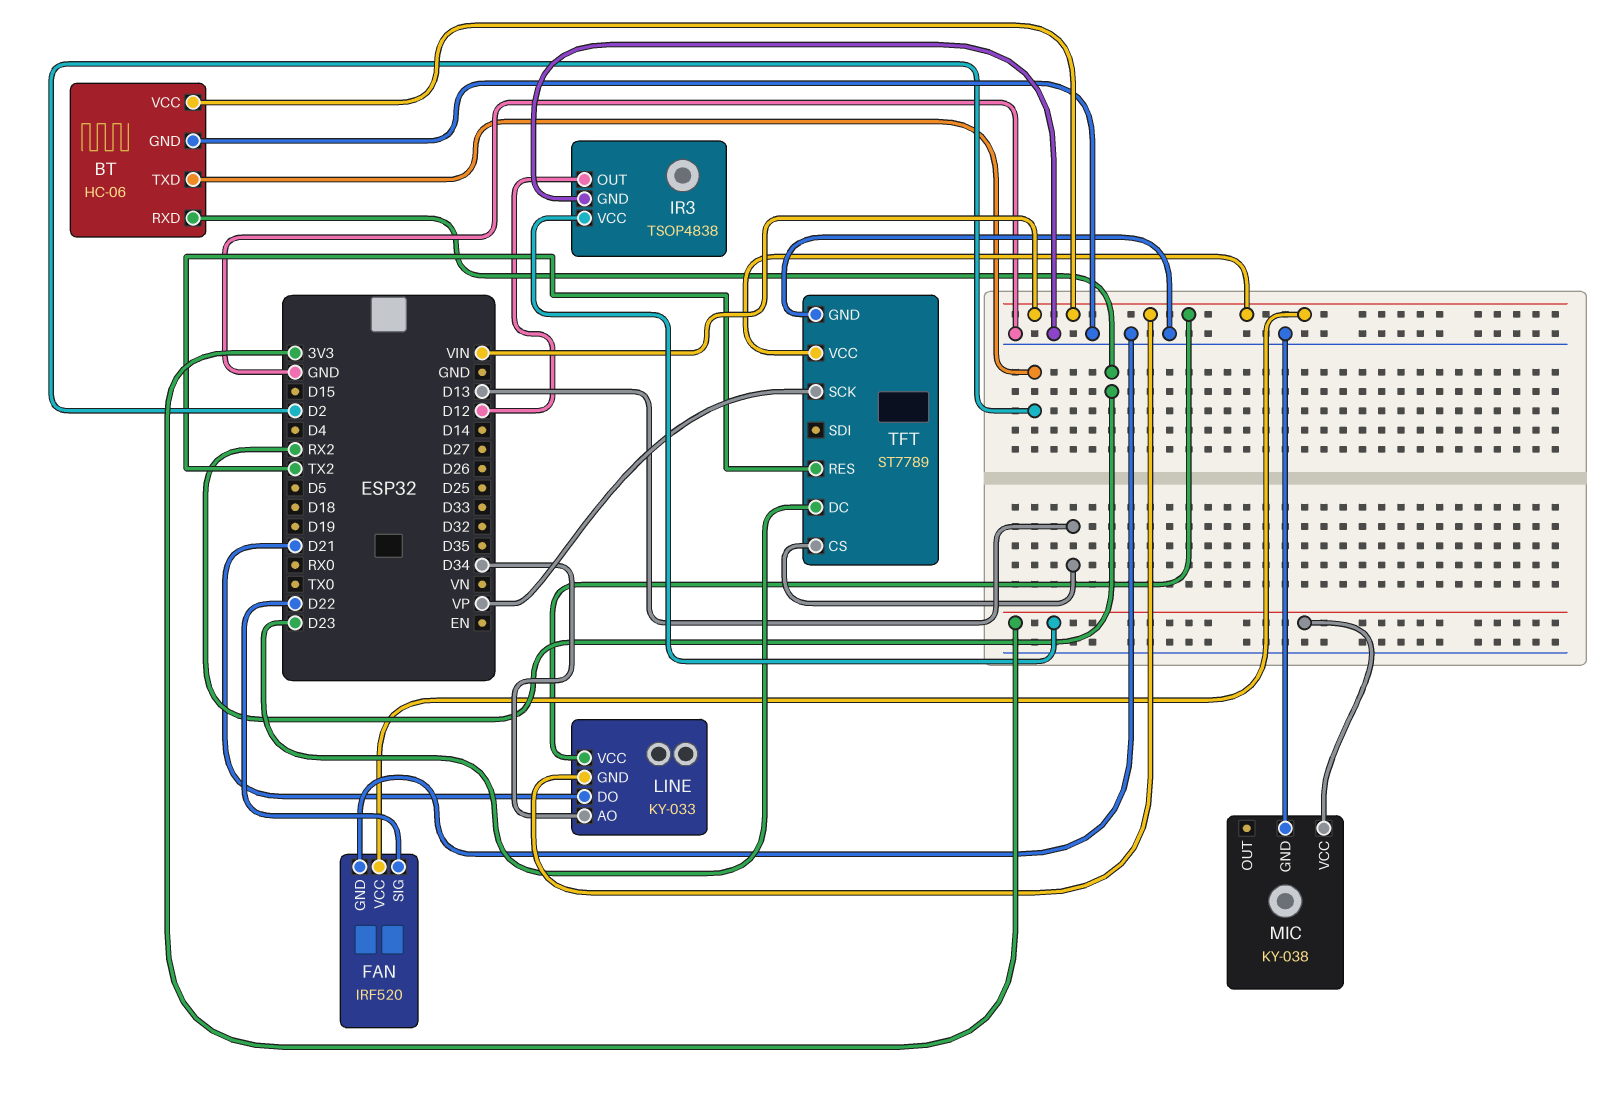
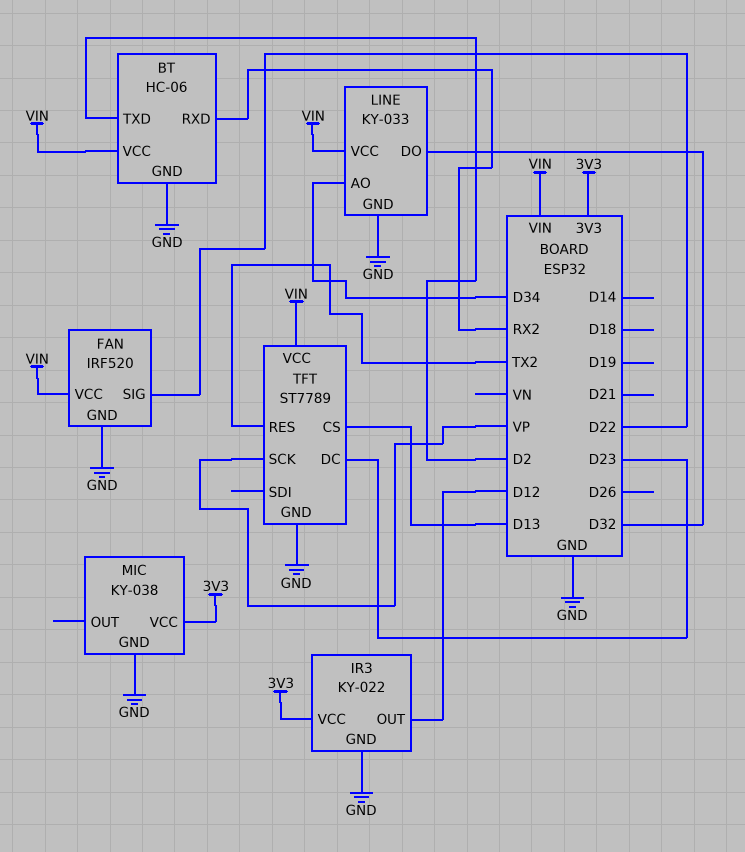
IR3: TSOP4838 -> KY-022
LINE pin DO: D21 -> D32
LINE pin GND: VIN -> GND

